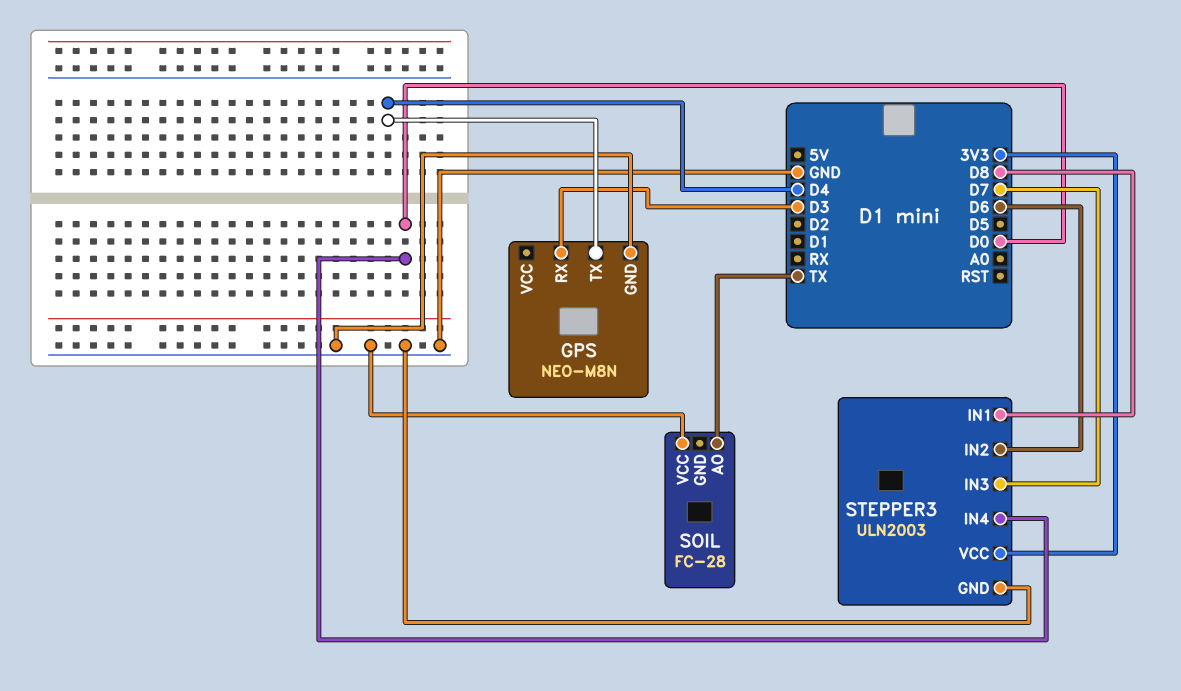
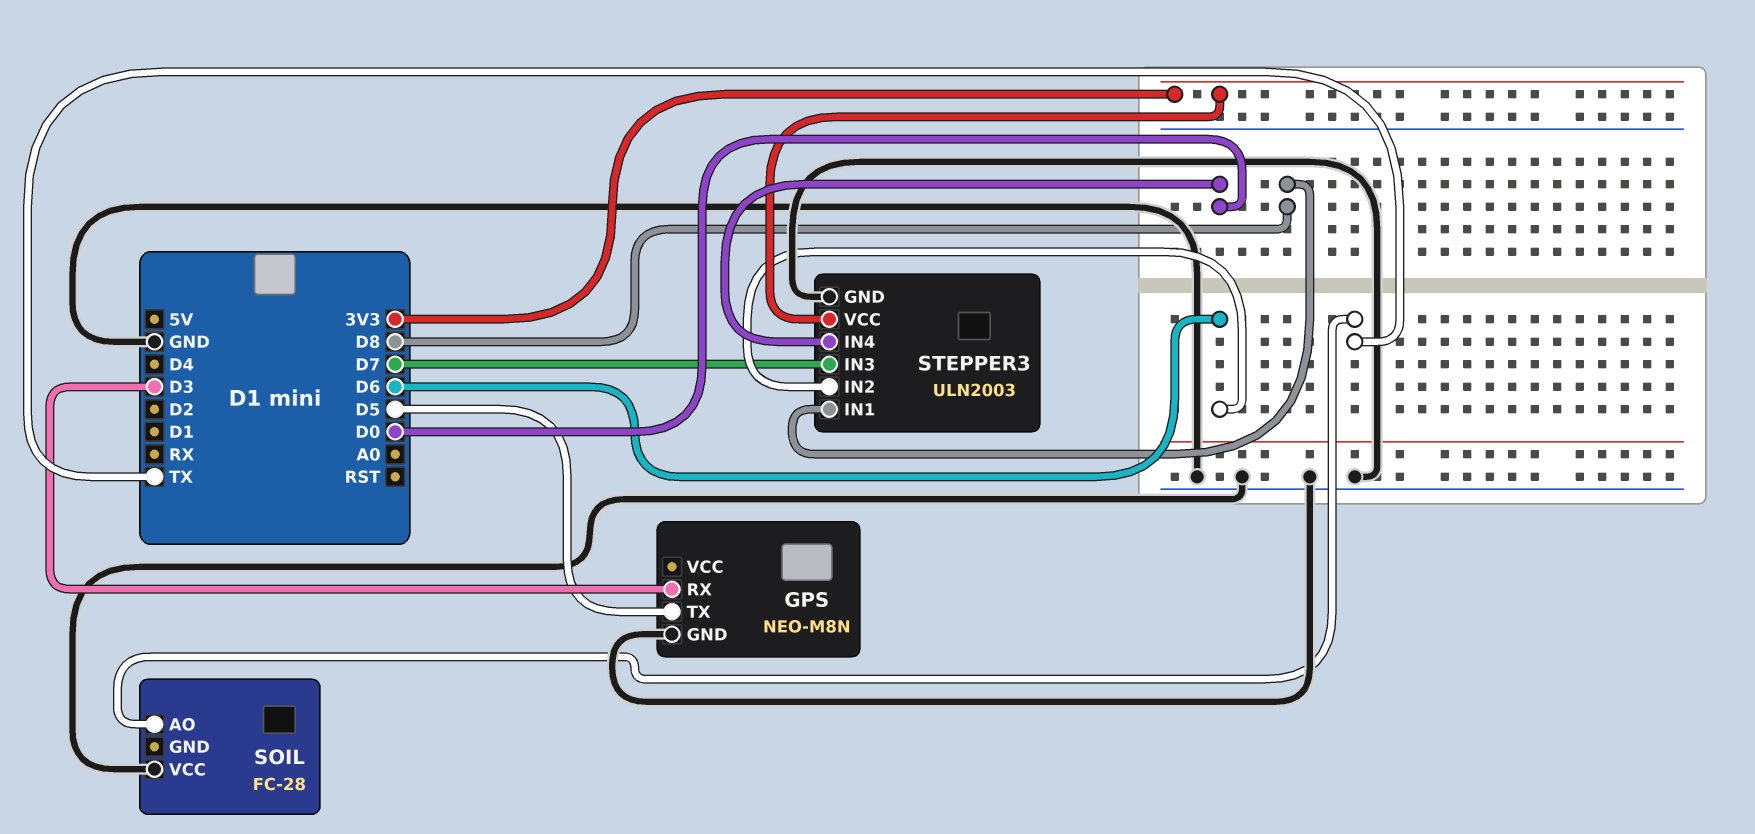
GPS pin TX: D4 -> D5

